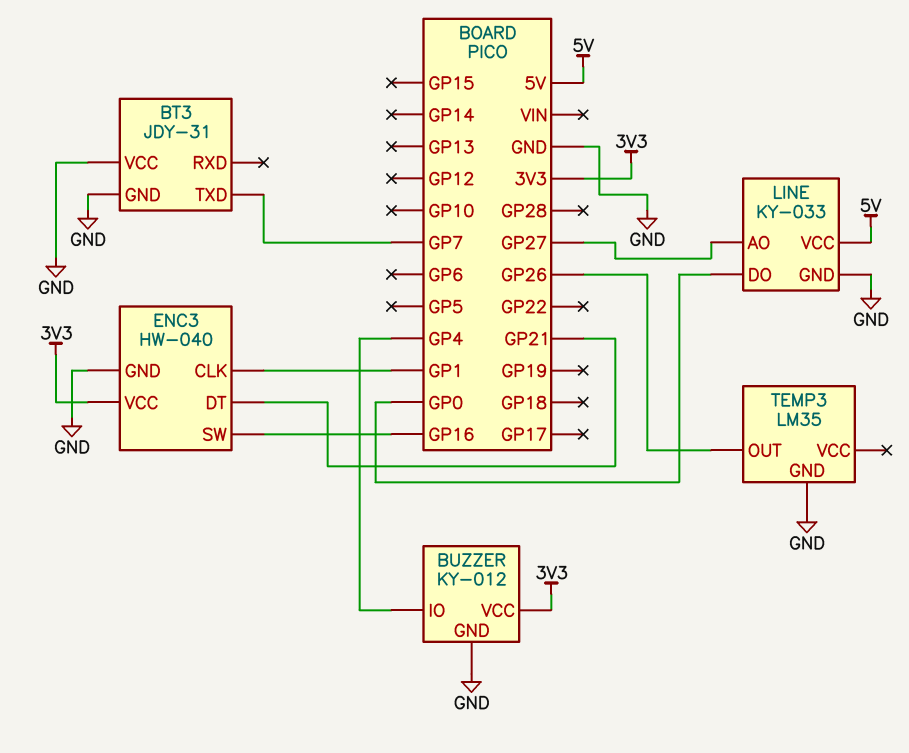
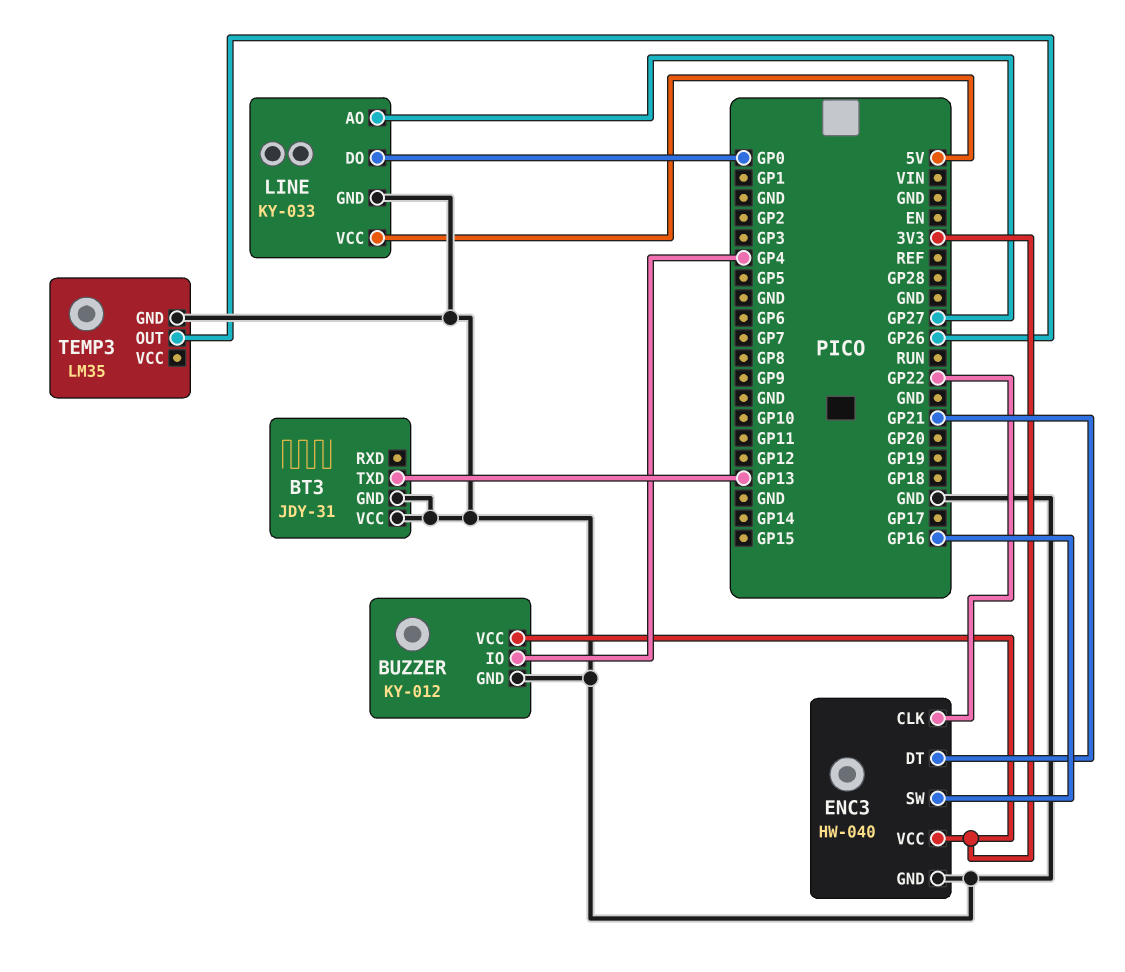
BT3 pin TXD: GP7 -> GP13
ENC3 pin CLK: GP1 -> GP22

